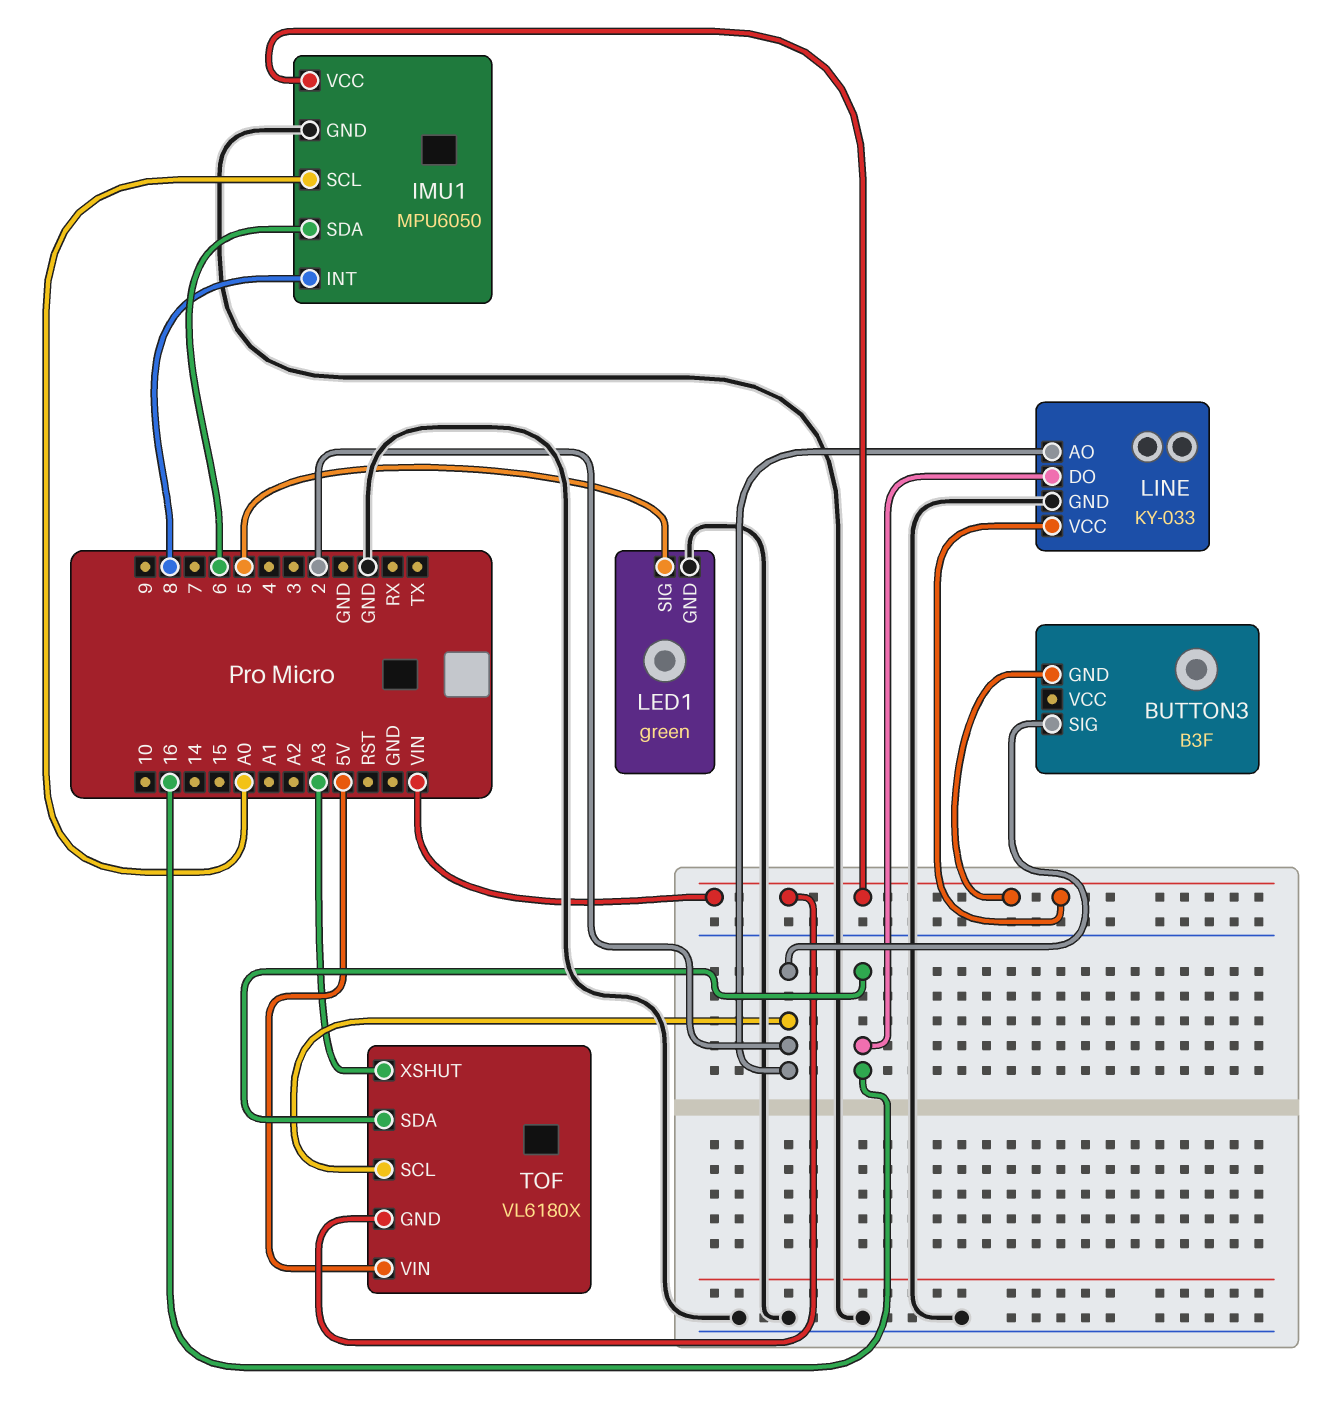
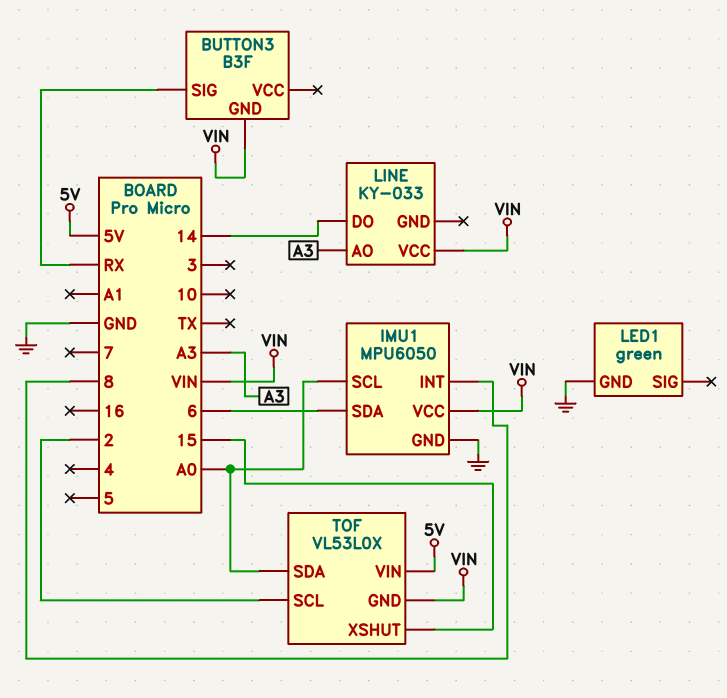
BUTTON3 pin SIG: 2 -> RX
LED1 pin SIG: 5 -> none
LINE pin AO: 2 -> A3
LINE pin DO: 16 -> 14
LINE pin GND: GND -> none
TOF: VL6180X -> VL53L0X
TOF pin SDA: 16 -> A0
TOF pin XSHUT: A3 -> 15

